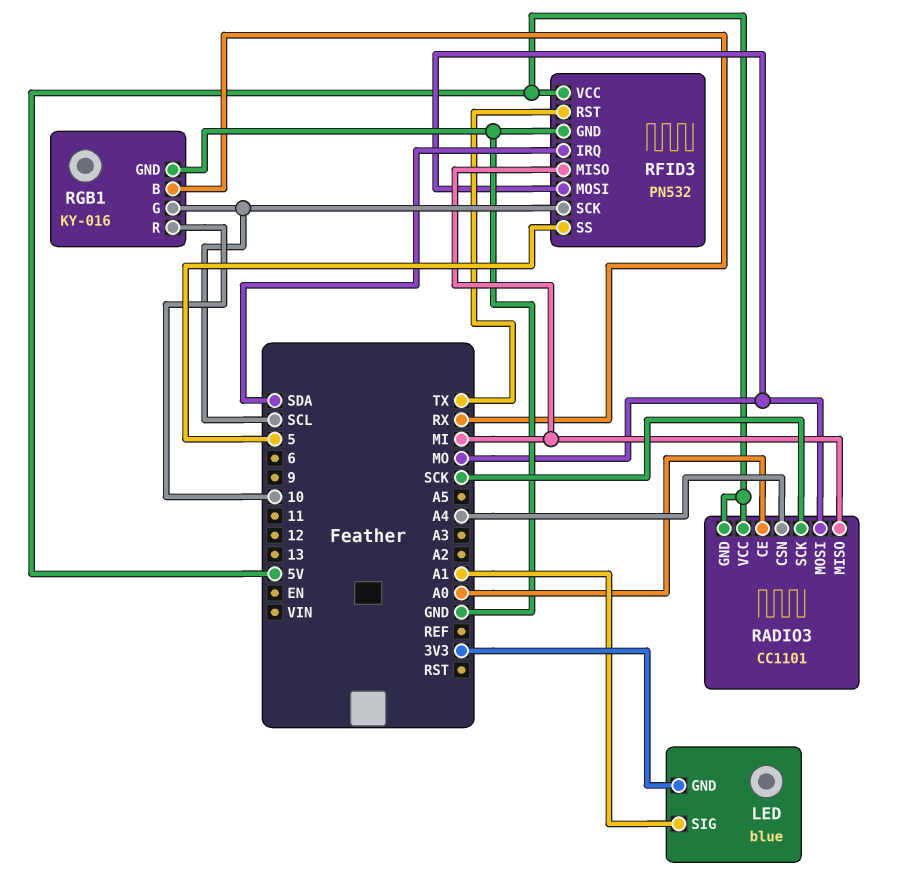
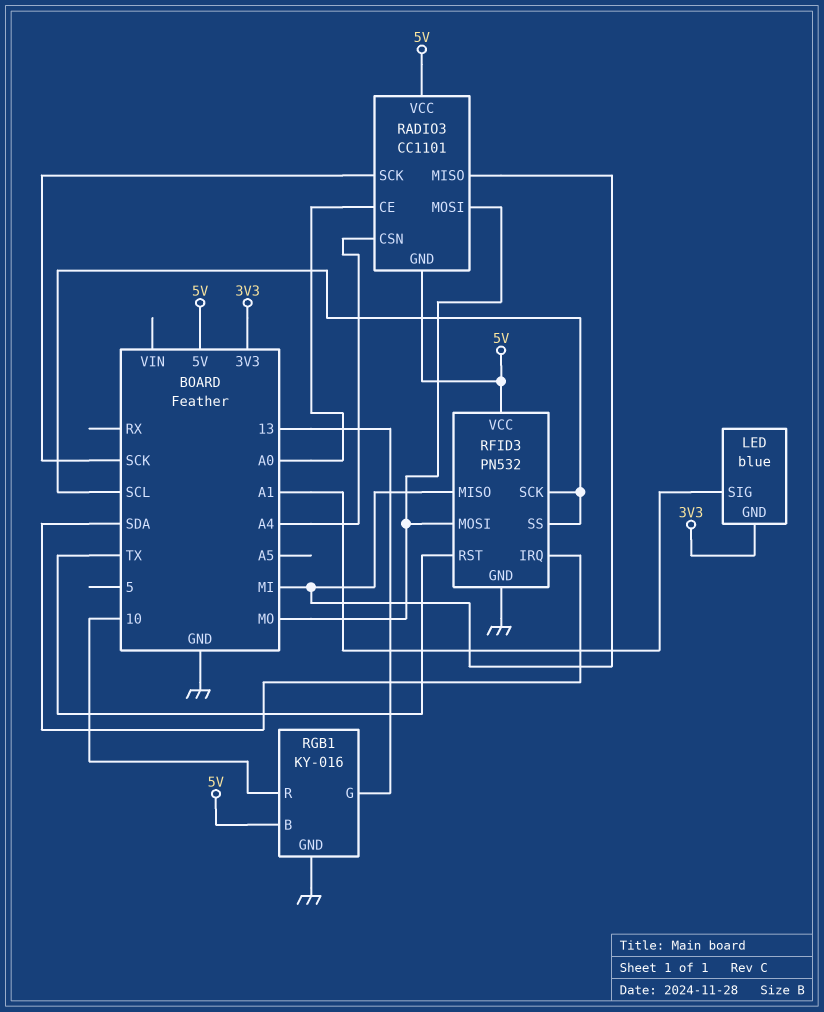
RFID3 pin SS: 5 -> SCL
RGB1 pin B: RX -> 5V
RGB1 pin G: SCL -> 13

